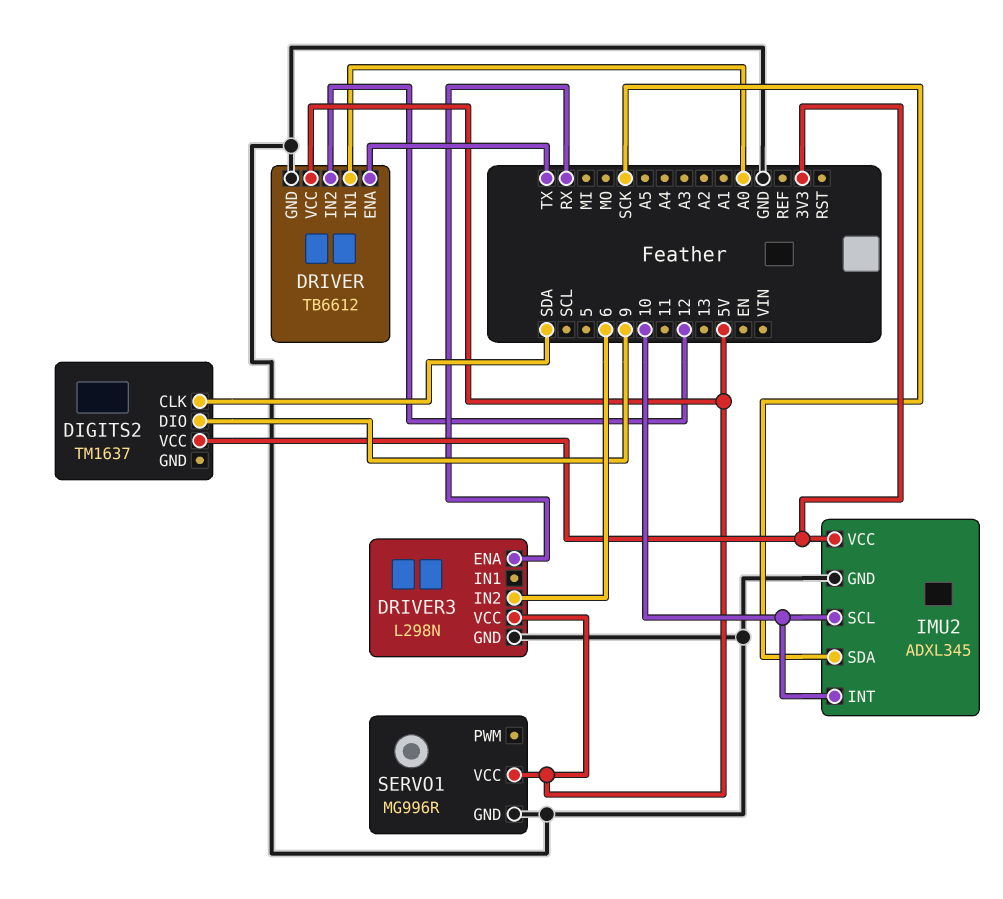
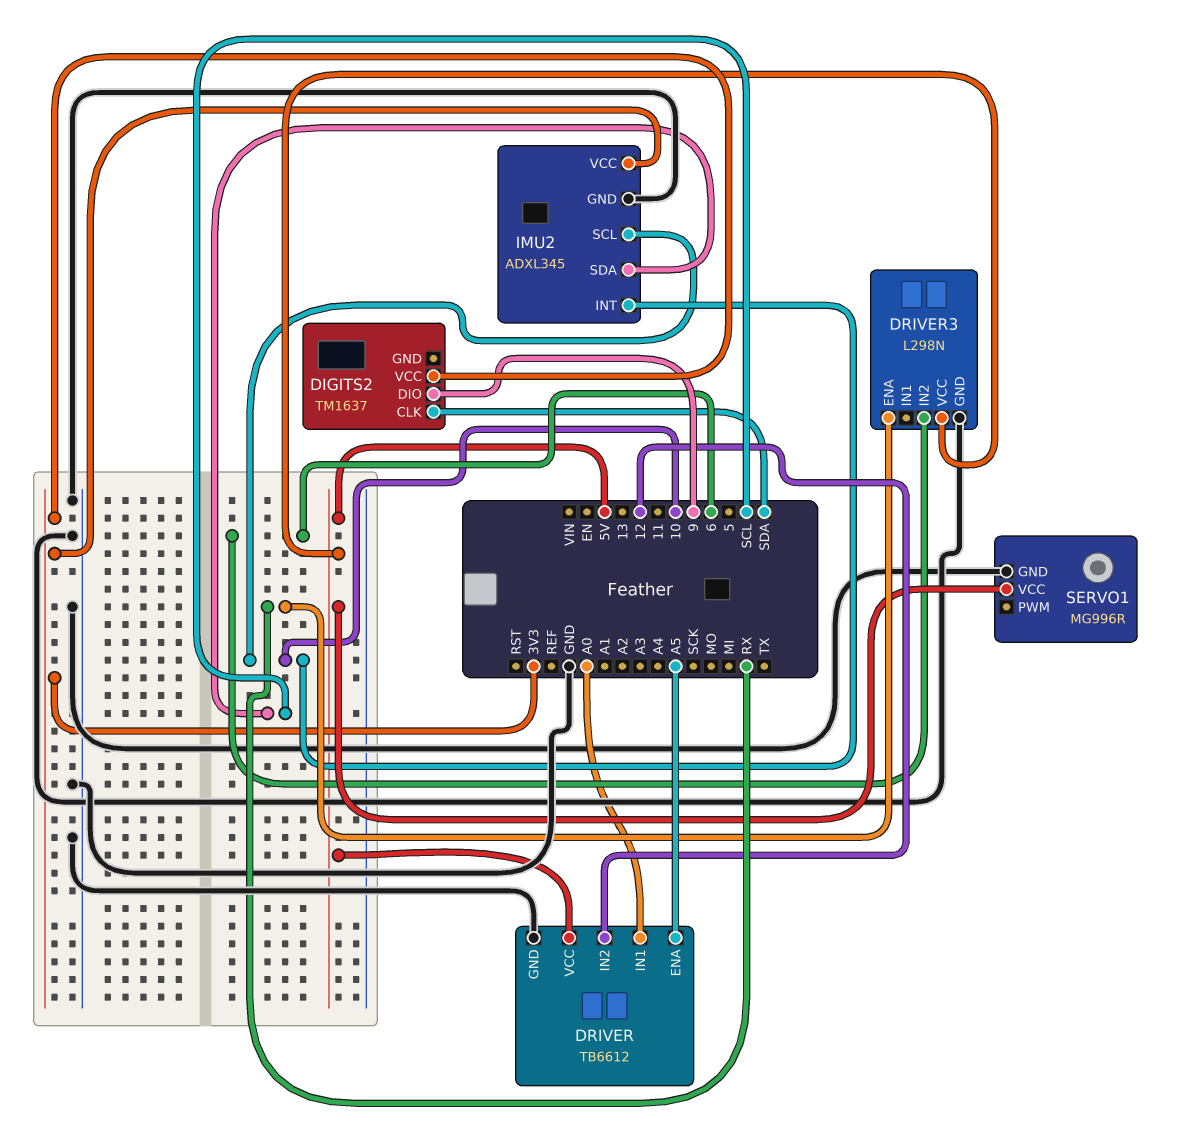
DRIVER pin ENA: TX -> A5
IMU2 pin SDA: SCK -> SCL

